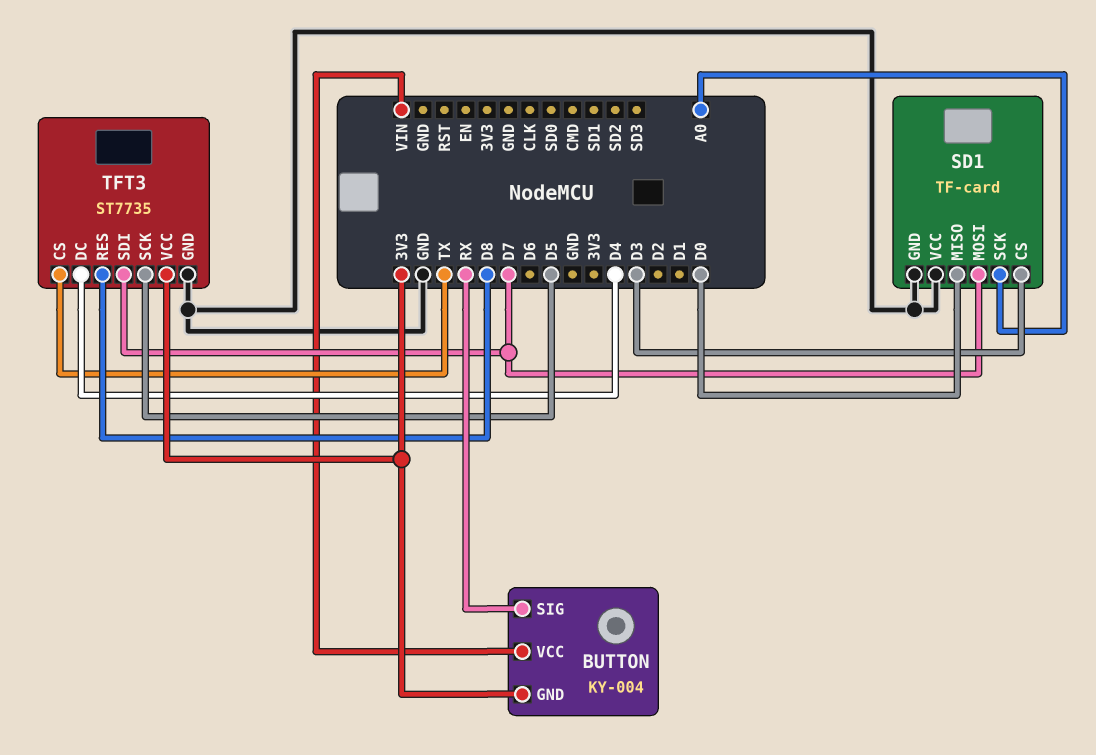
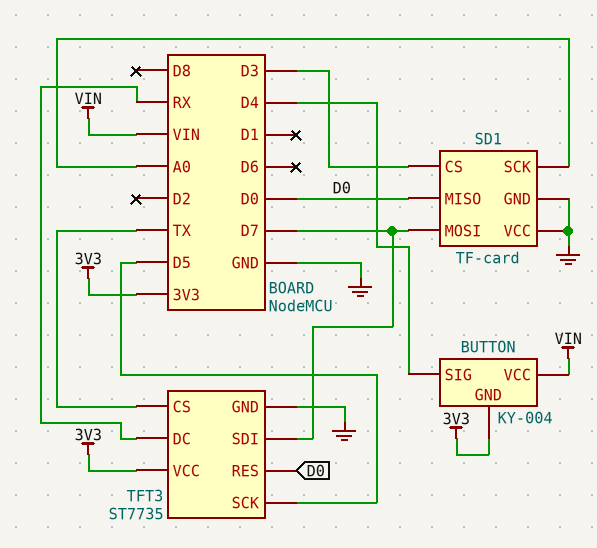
BUTTON pin SIG: RX -> D4
TFT3 pin DC: D4 -> RX
TFT3 pin RES: D8 -> D0

